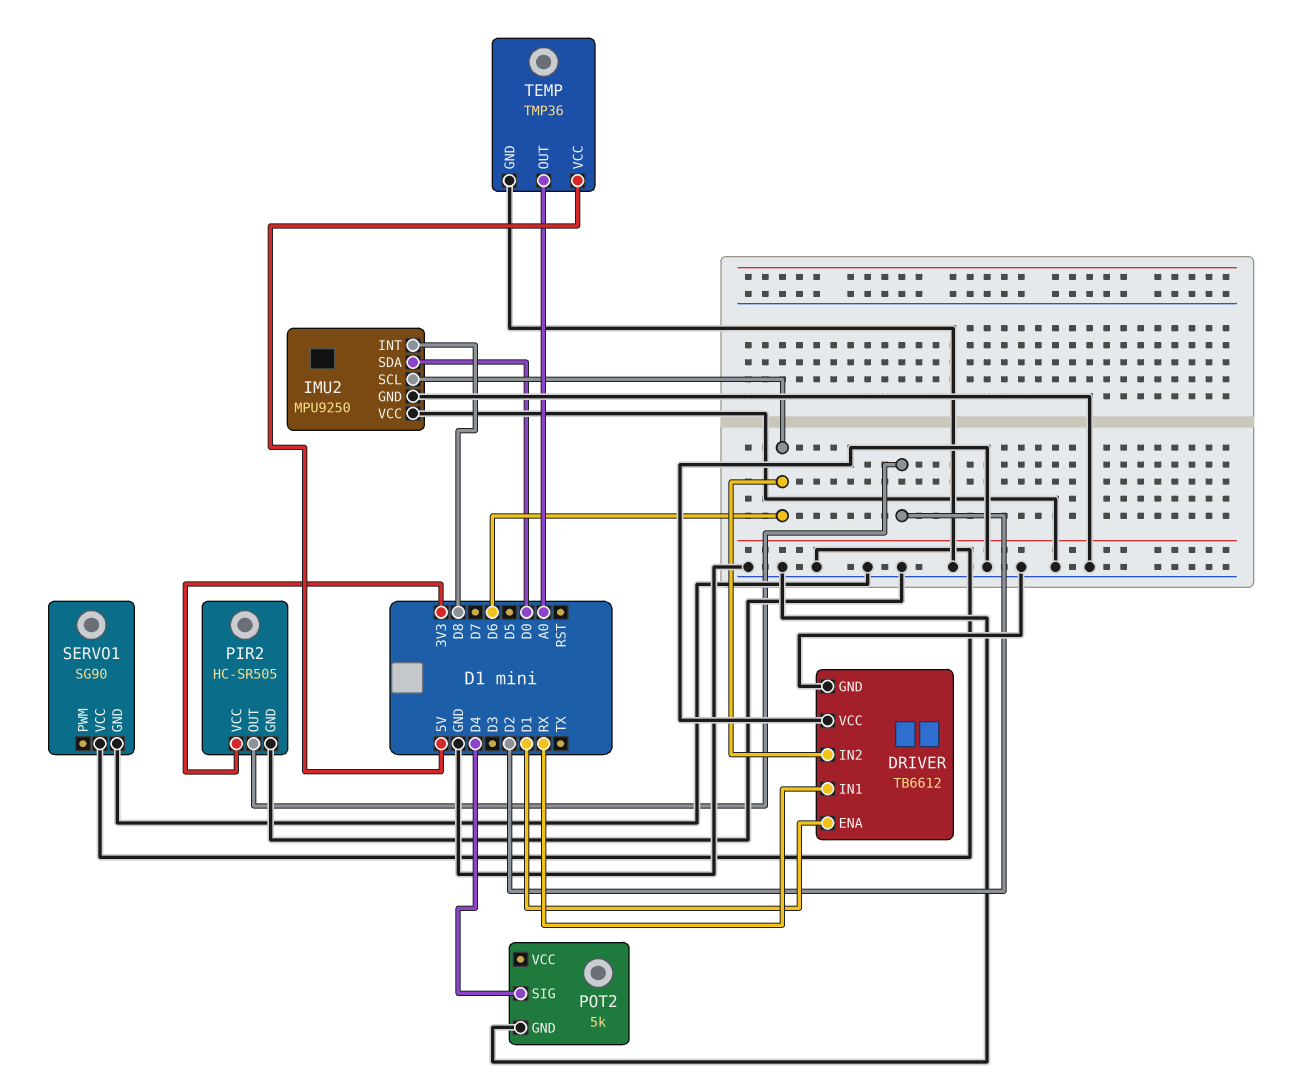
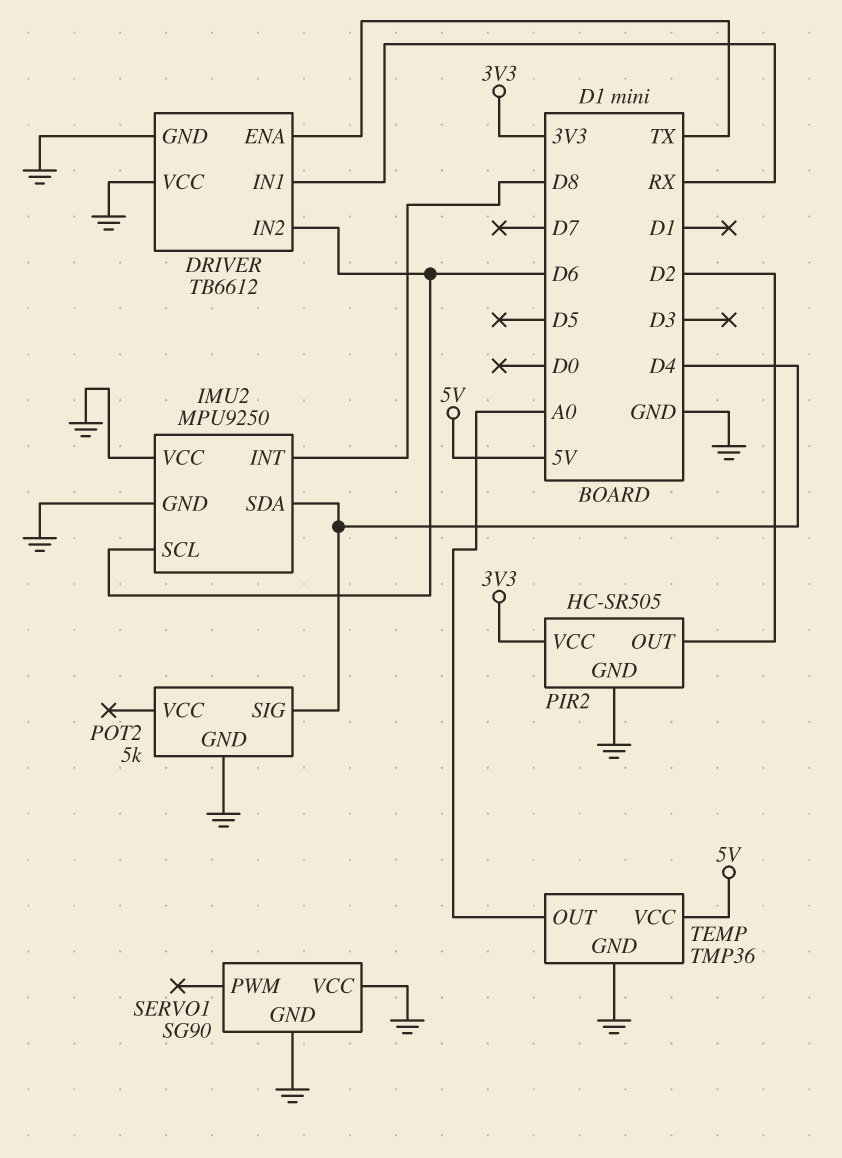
DRIVER pin ENA: D1 -> TX
IMU2 pin SDA: D0 -> D4

